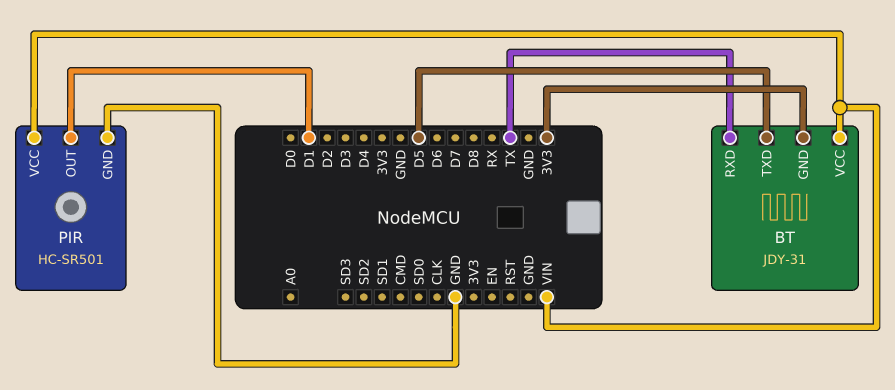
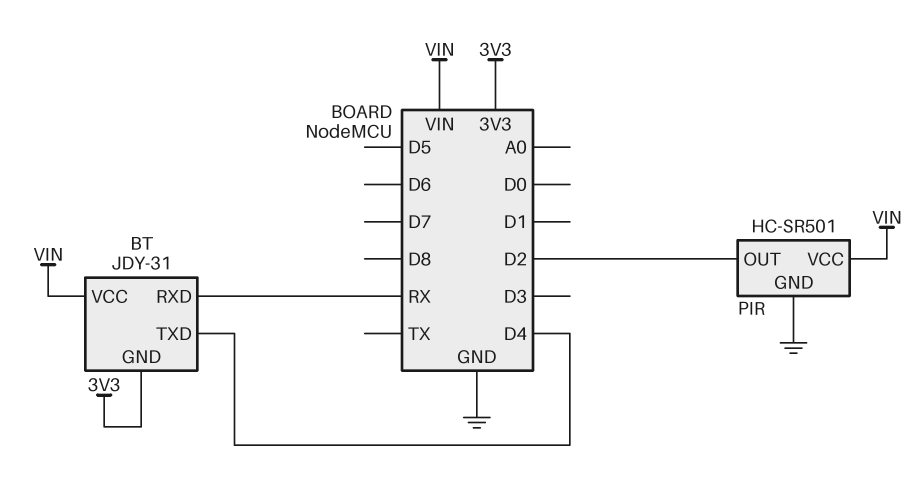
BT pin RXD: TX -> RX
BT pin TXD: D5 -> D4
PIR pin OUT: D1 -> D2

